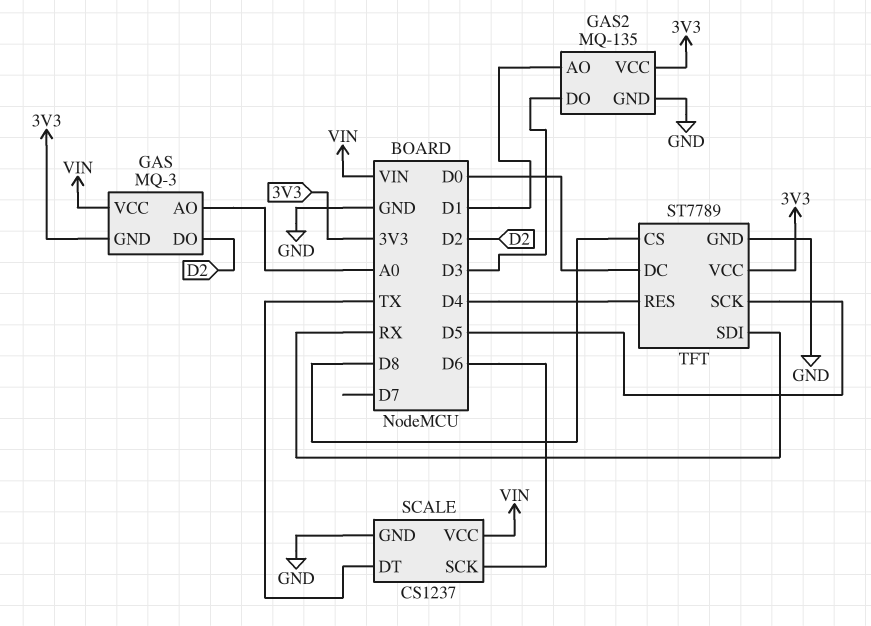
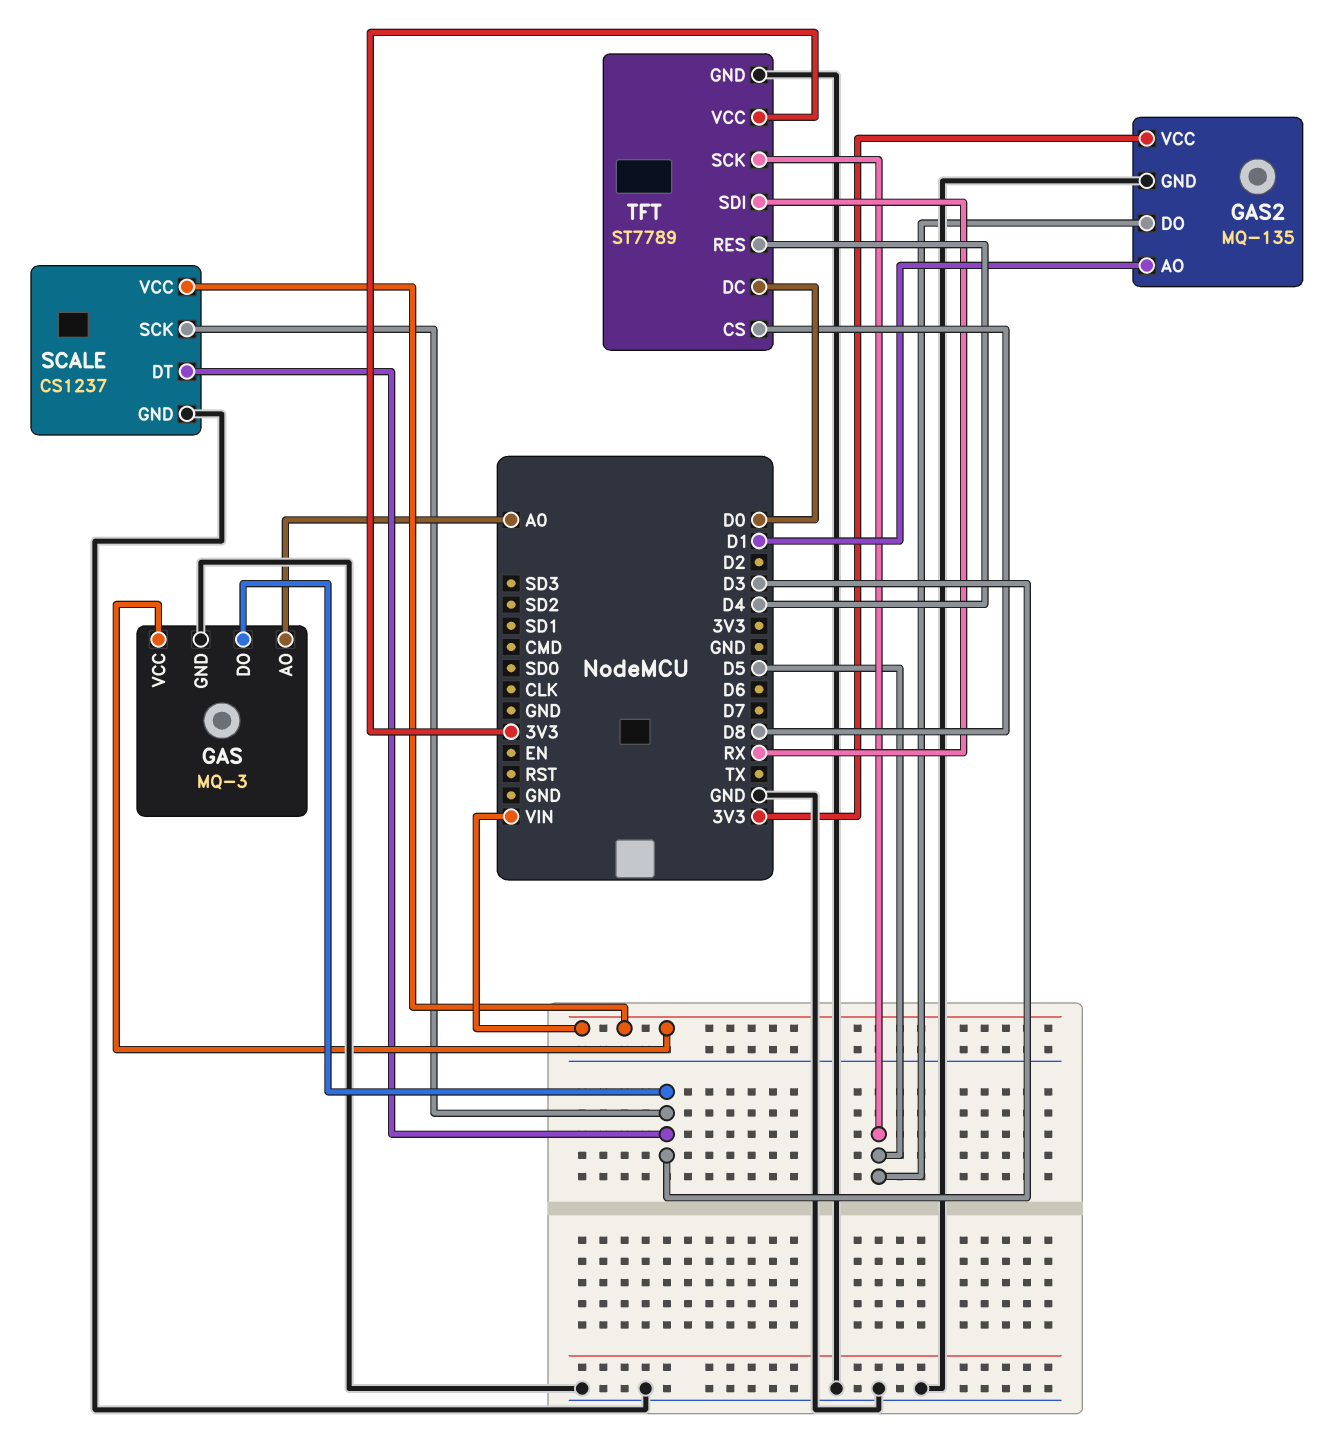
GAS pin DO: D2 -> D3
GAS pin GND: 3V3 -> GND
GAS2 pin DO: D3 -> D5
SCALE pin DT: TX -> D3
SCALE pin SCK: D6 -> D3

